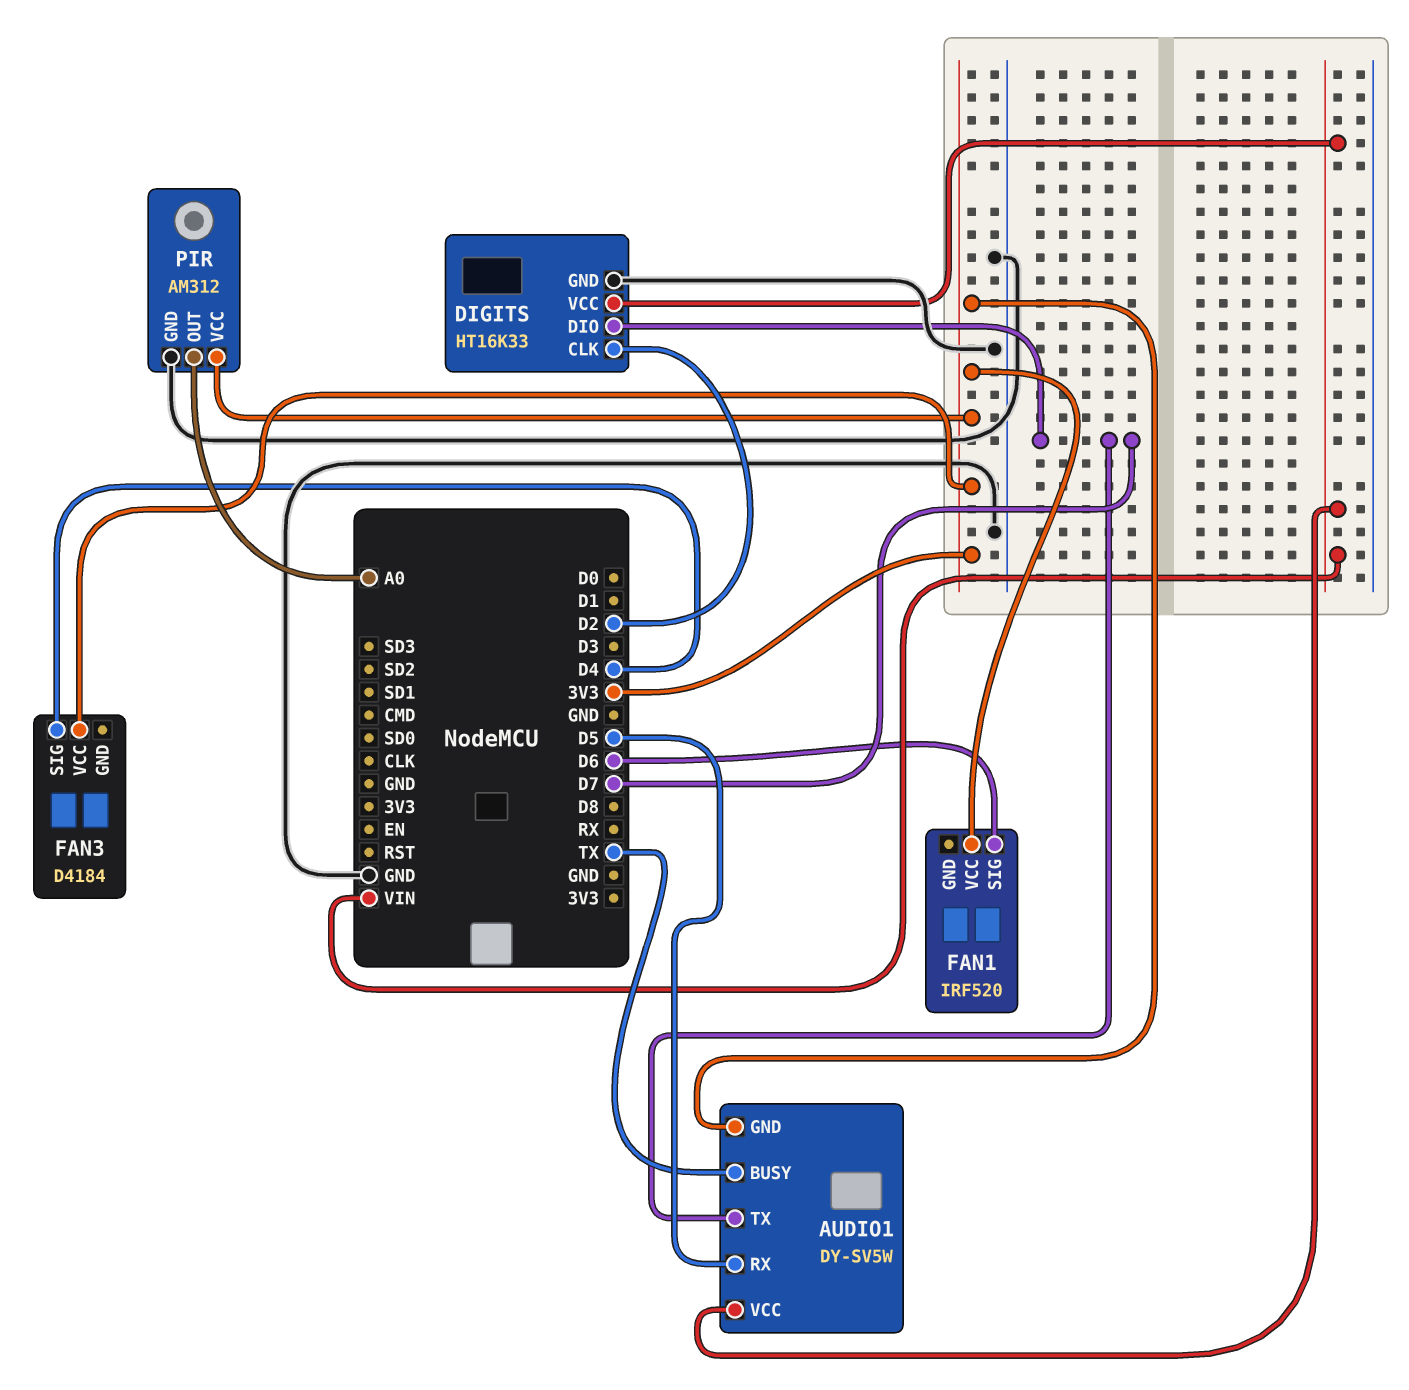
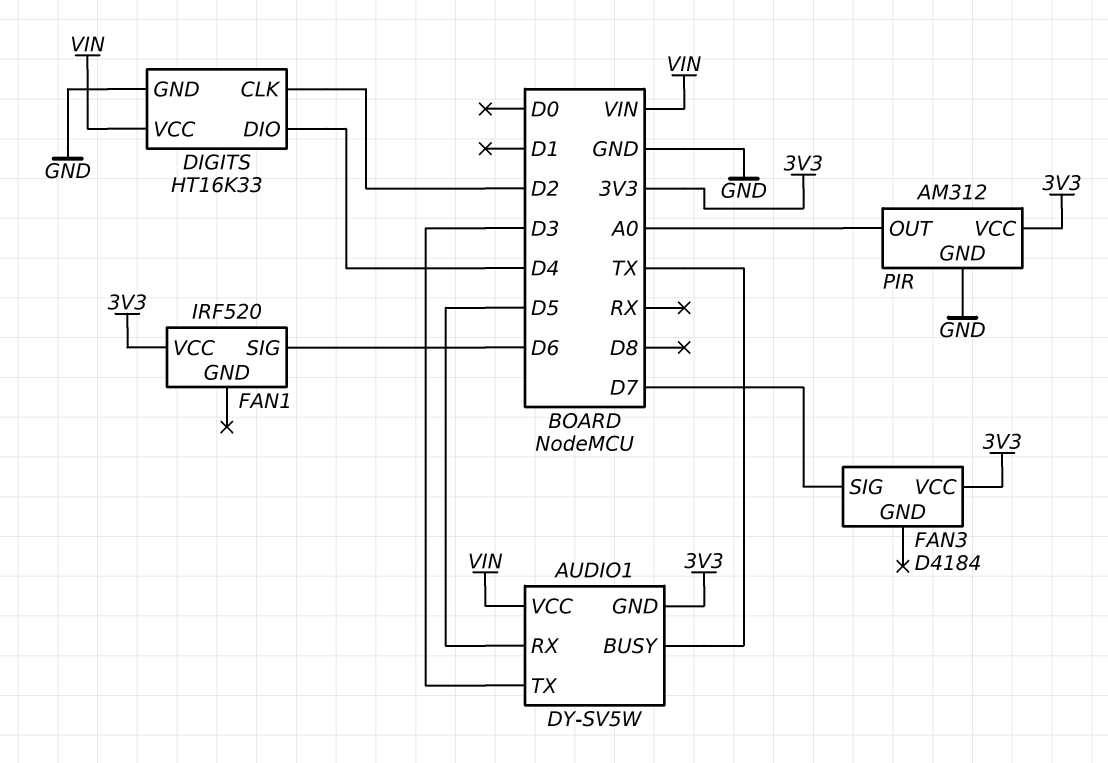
AUDIO1 pin TX: D7 -> D3
DIGITS pin DIO: D7 -> D4
FAN3 pin SIG: D4 -> D7

